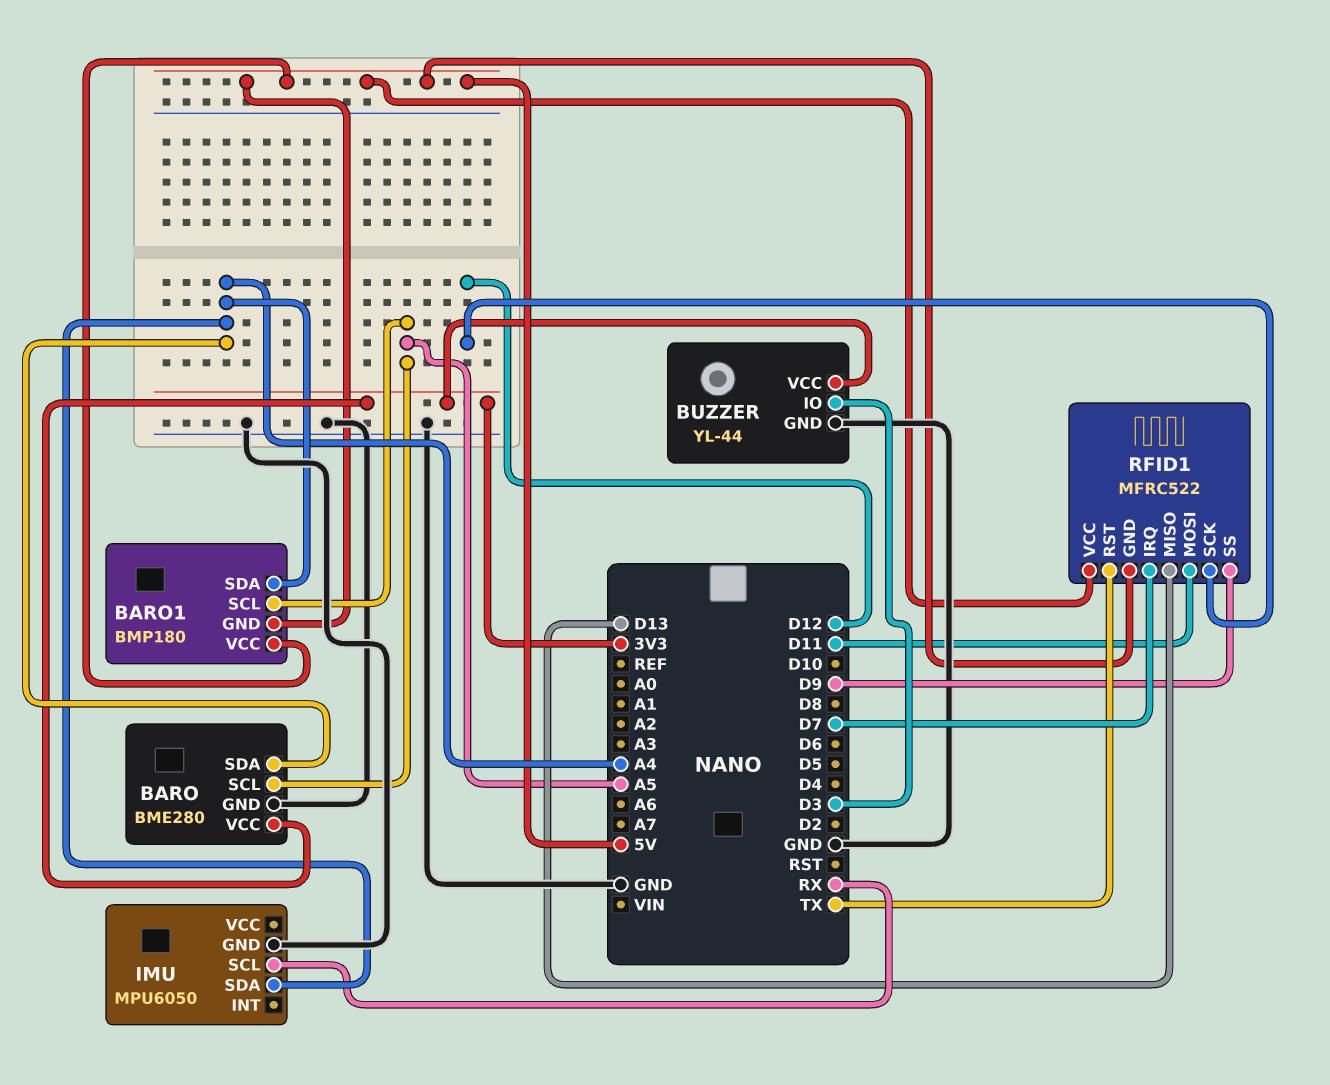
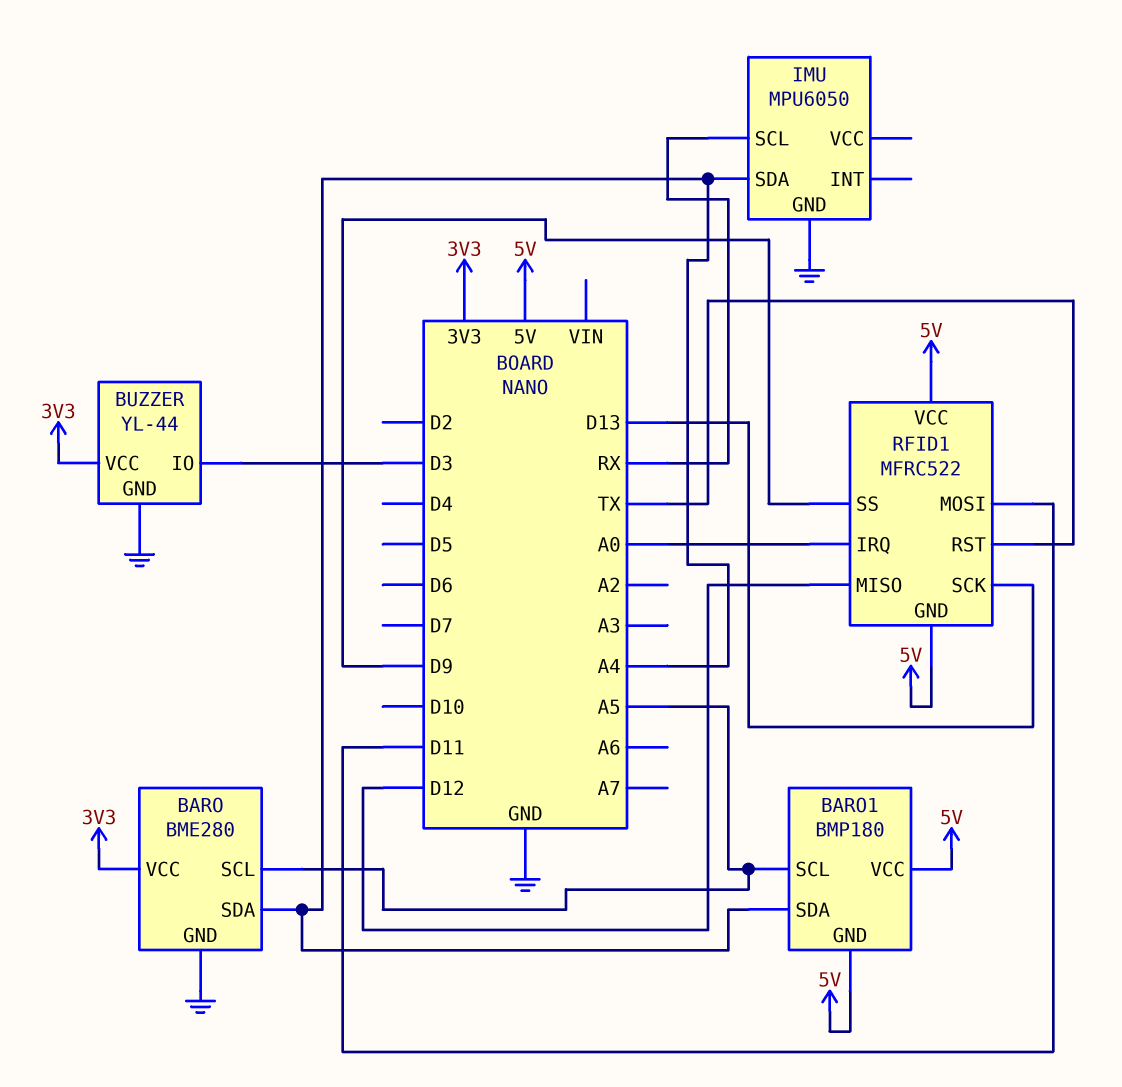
RFID1 pin IRQ: D7 -> A0
RFID1 pin MISO: D13 -> D12
RFID1 pin SCK: D12 -> D13

